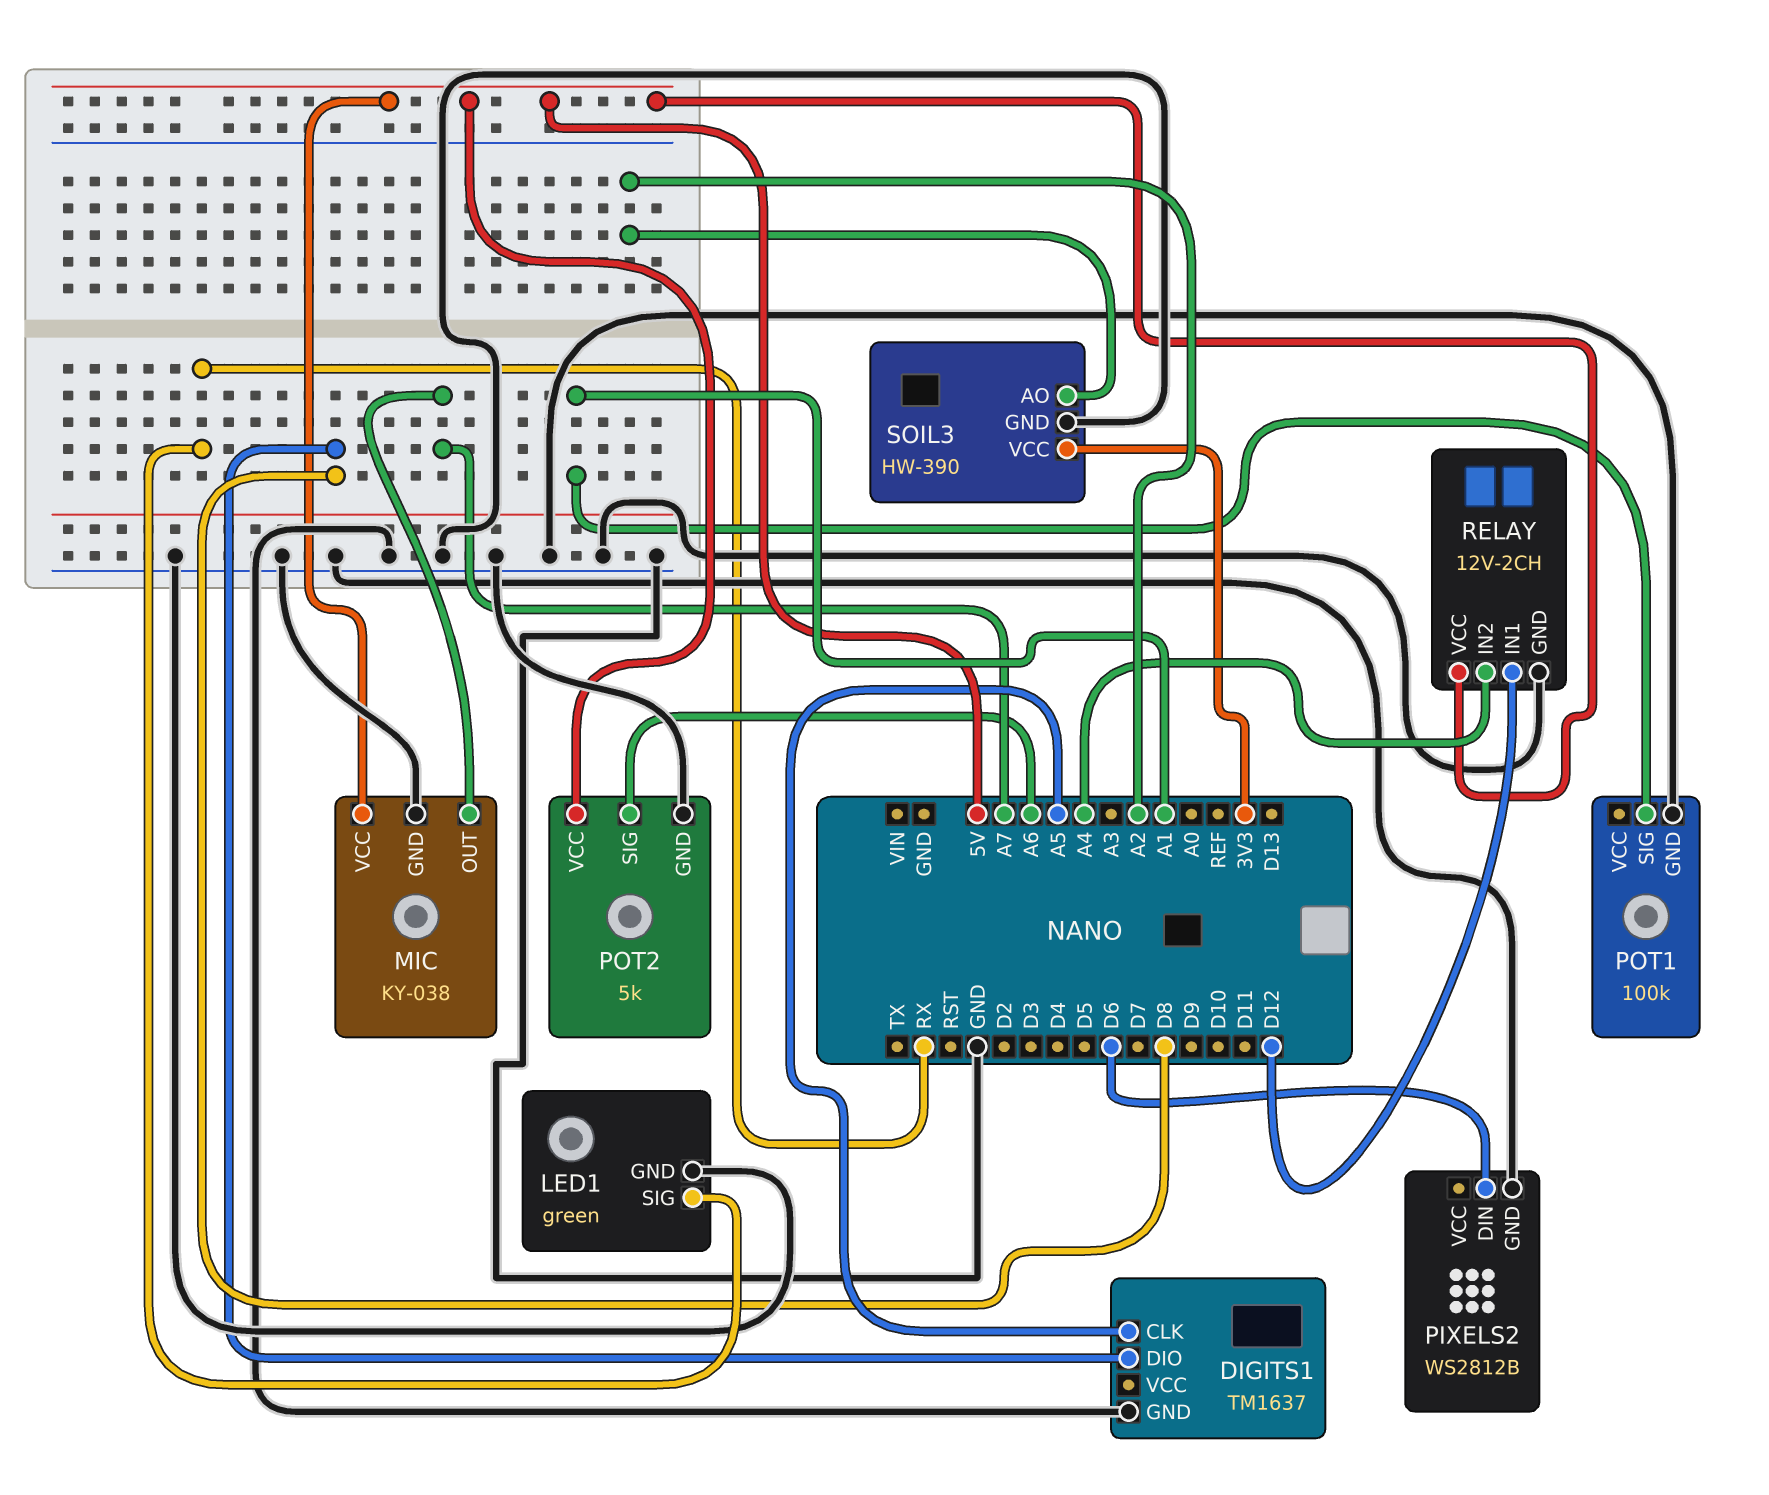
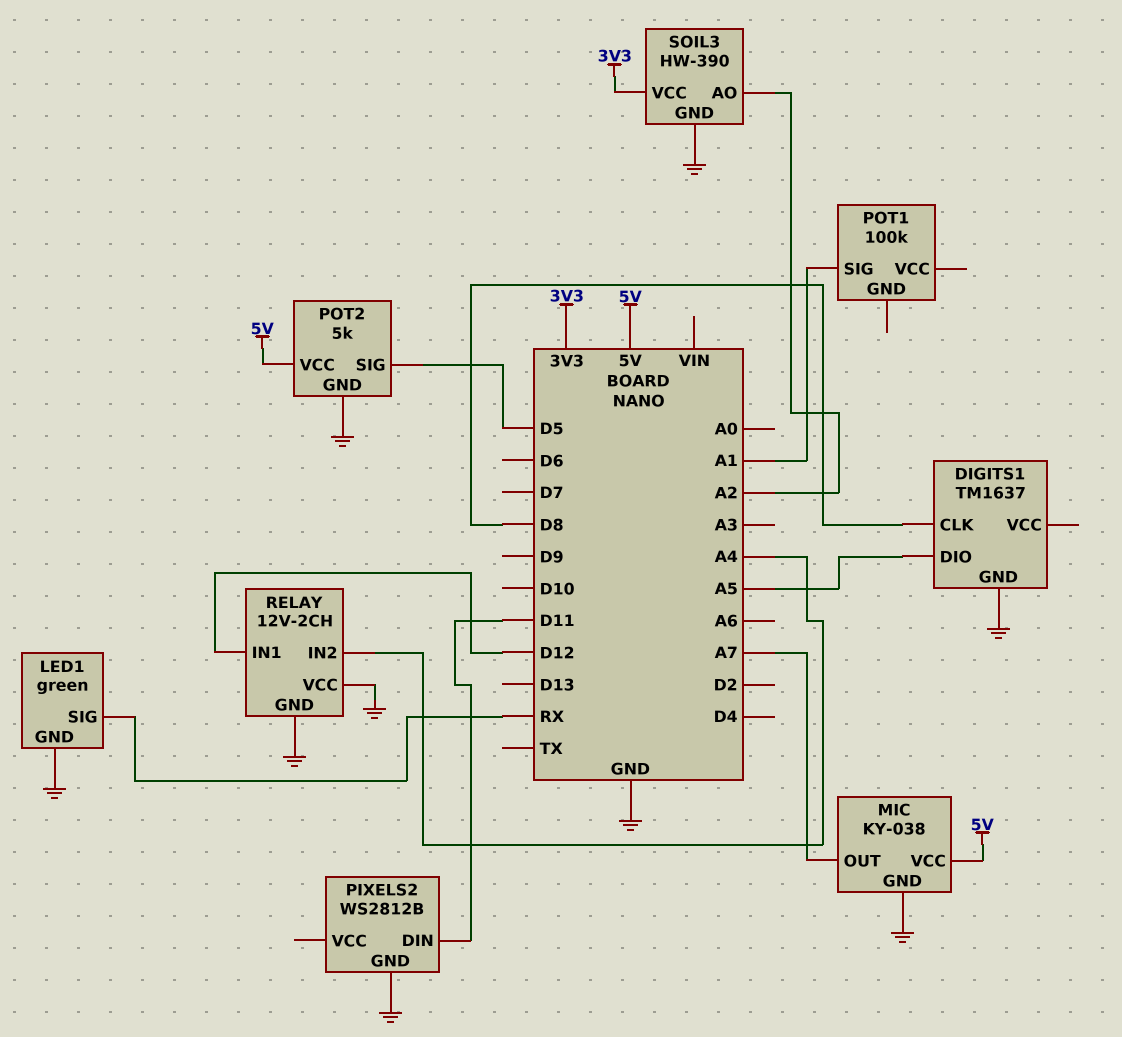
DIGITS1 pin CLK: A5 -> D8
DIGITS1 pin DIO: D8 -> A5
PIXELS2 pin DIN: D6 -> D11
POT1 pin GND: GND -> none
POT2 pin SIG: A6 -> D5
RELAY pin VCC: 5V -> GND

